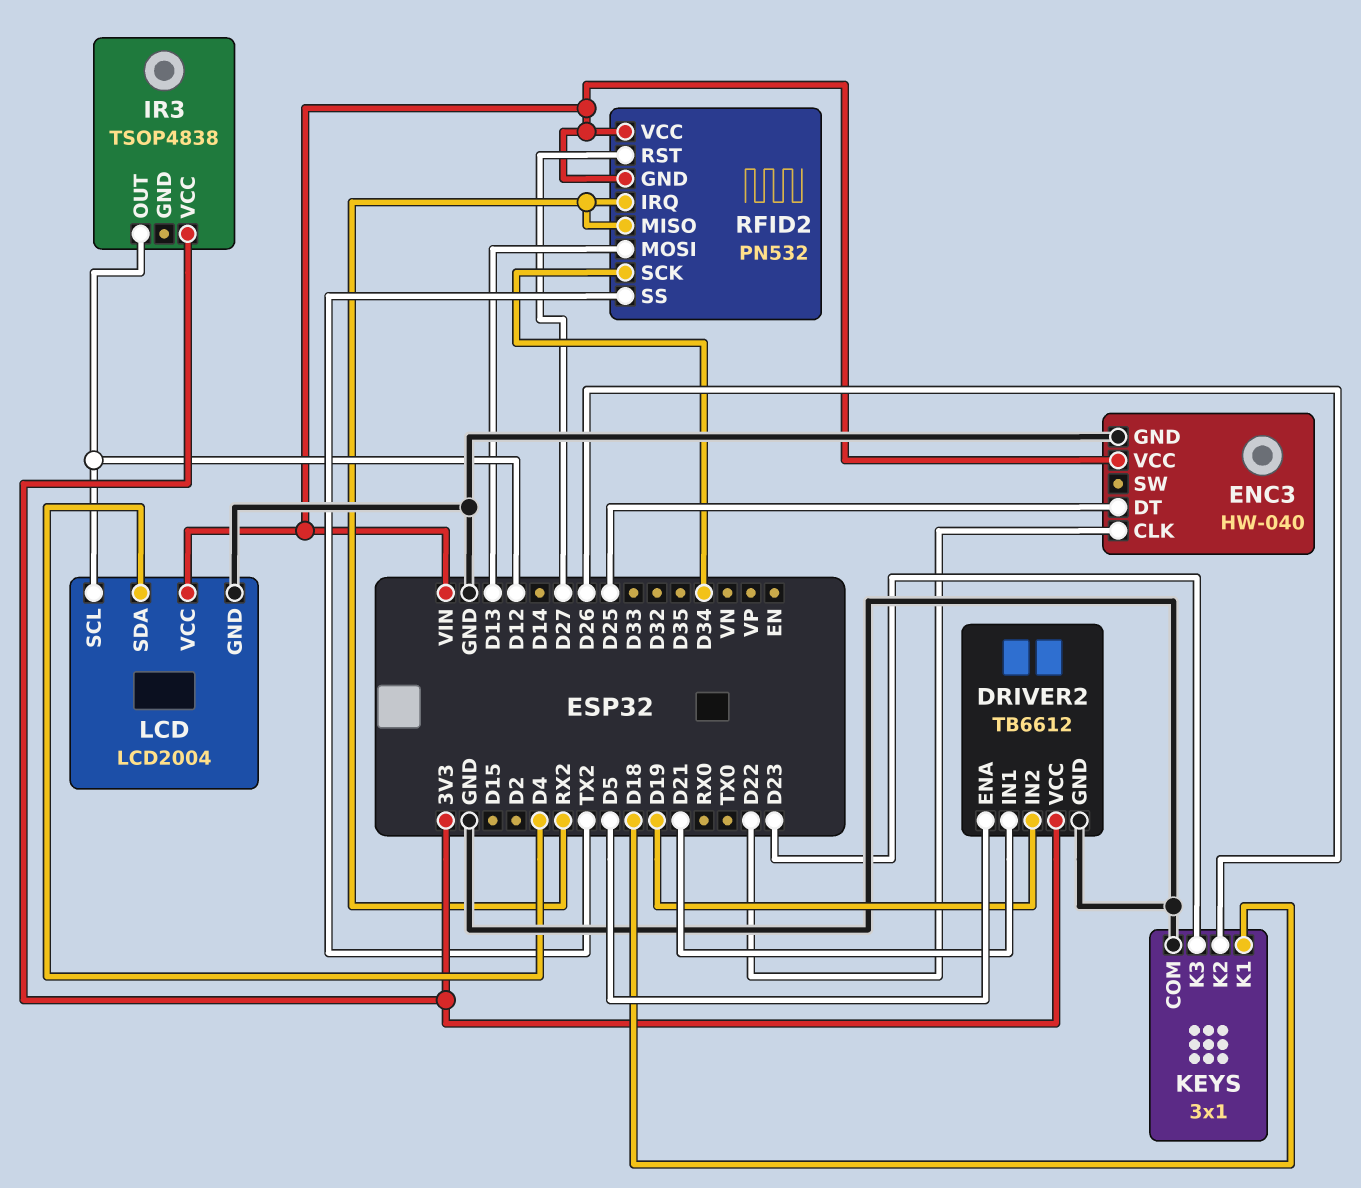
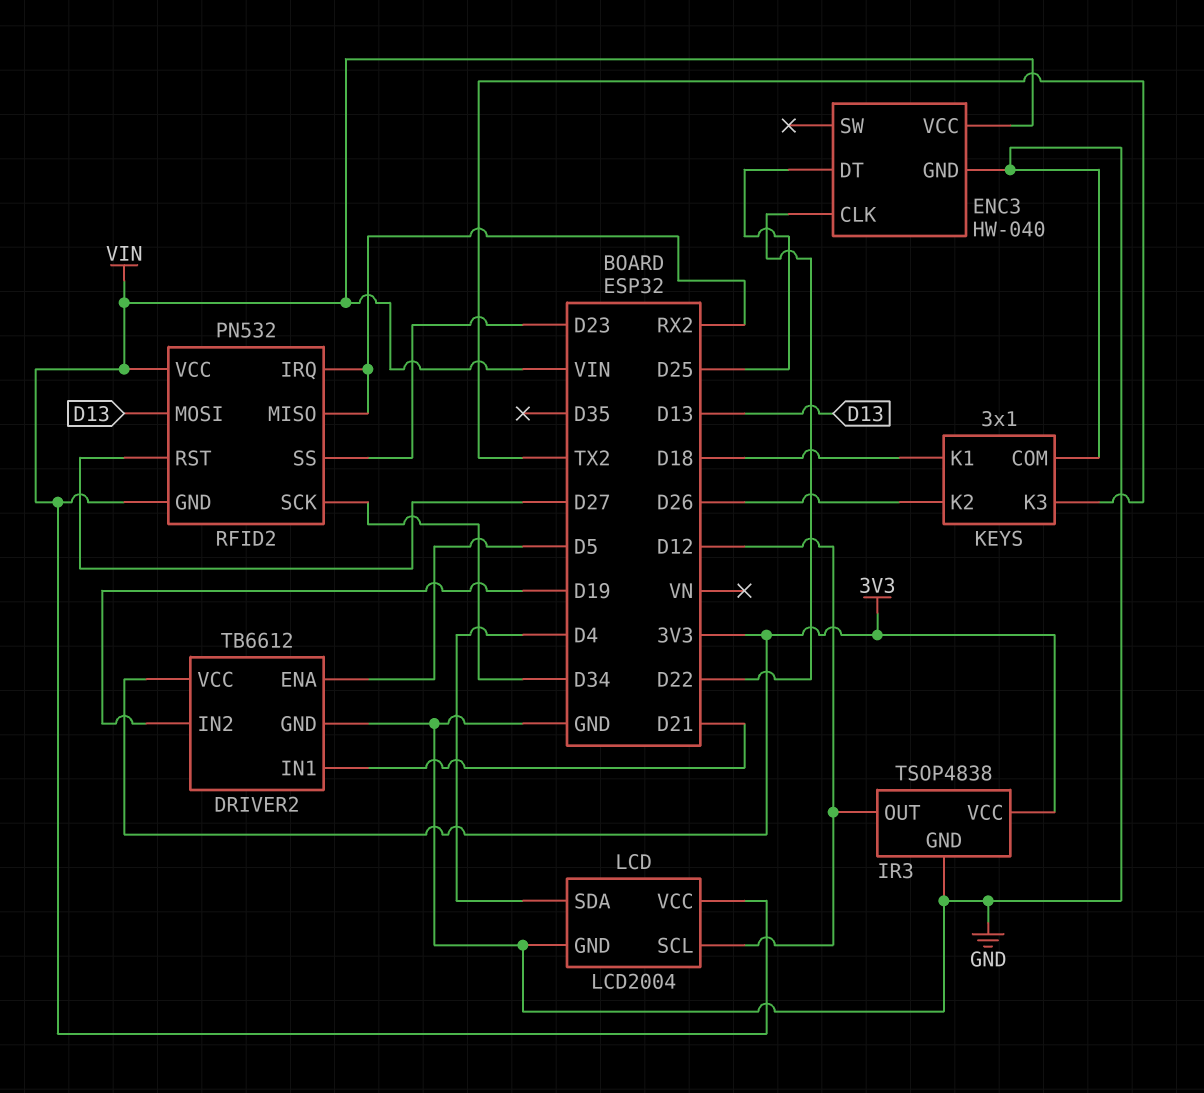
IR3 pin GND: none -> GND
KEYS pin K3: D23 -> TX2
RFID2 pin SS: TX2 -> D23

